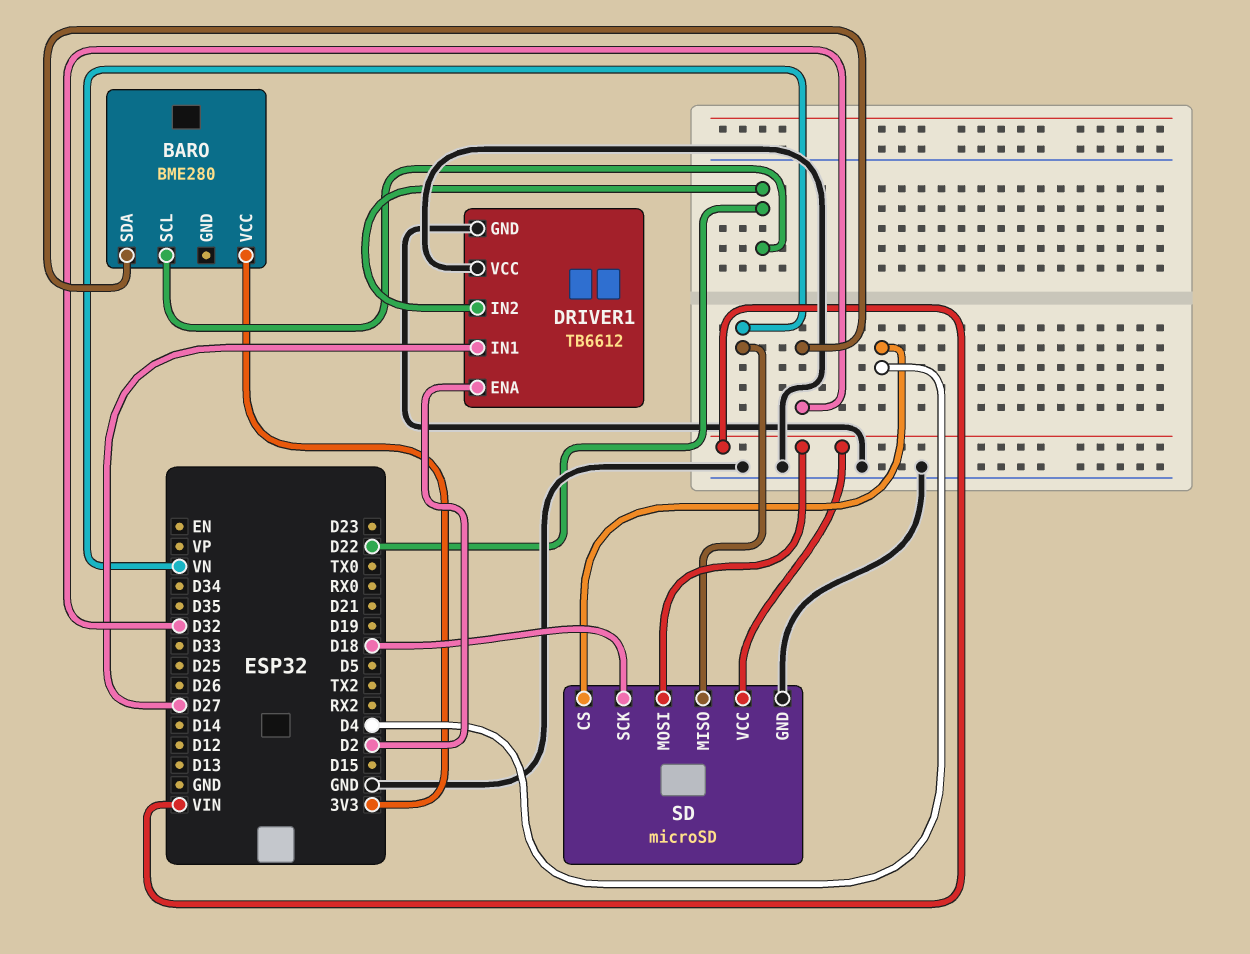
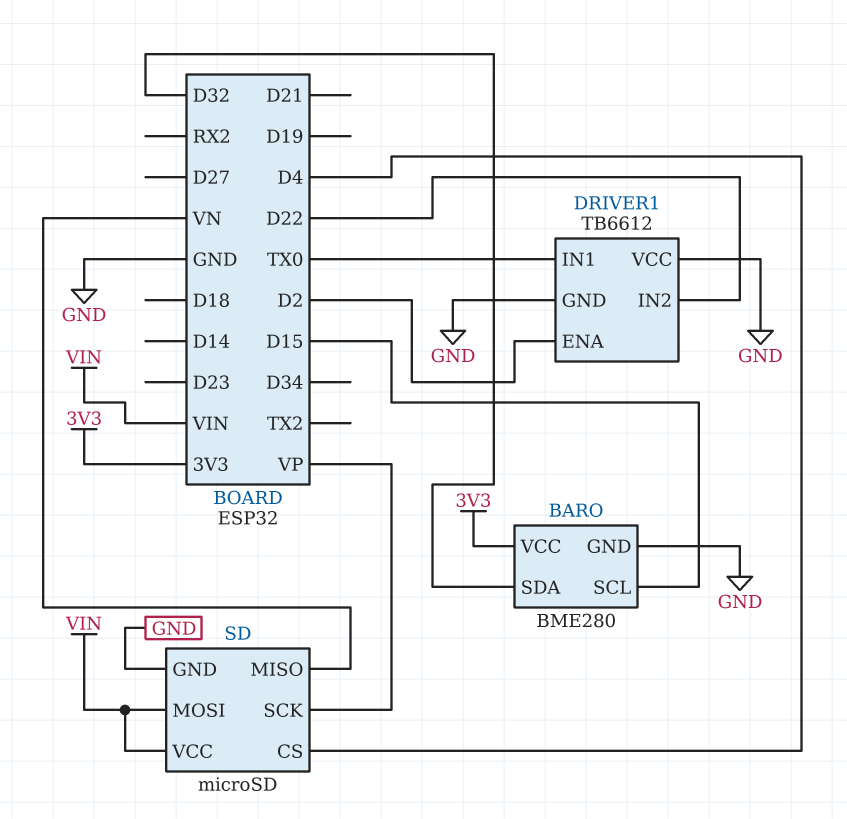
BARO pin GND: none -> GND
BARO pin SCL: D22 -> D15
DRIVER1 pin IN1: D27 -> TX0
SD pin SCK: D18 -> VP

